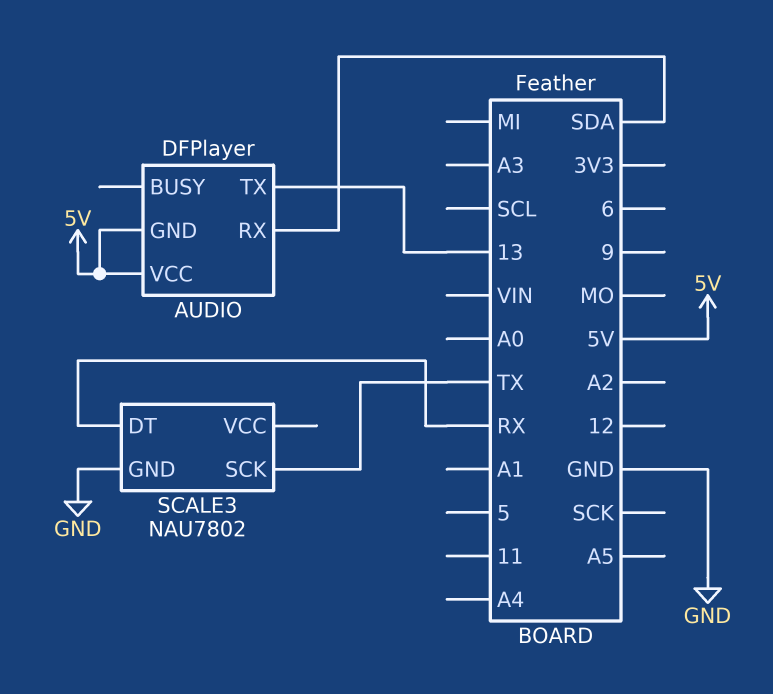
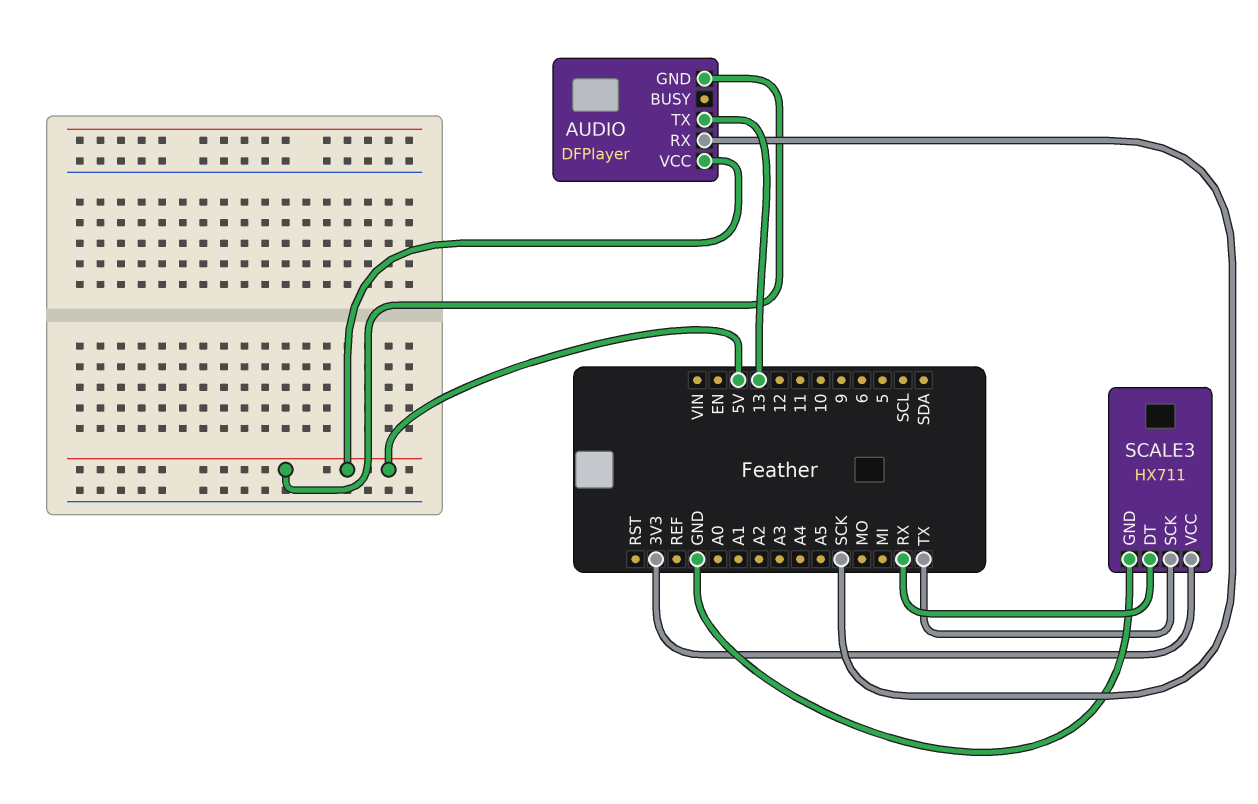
AUDIO pin RX: SDA -> SCK
SCALE3: NAU7802 -> HX711
SCALE3 pin VCC: none -> 3V3

